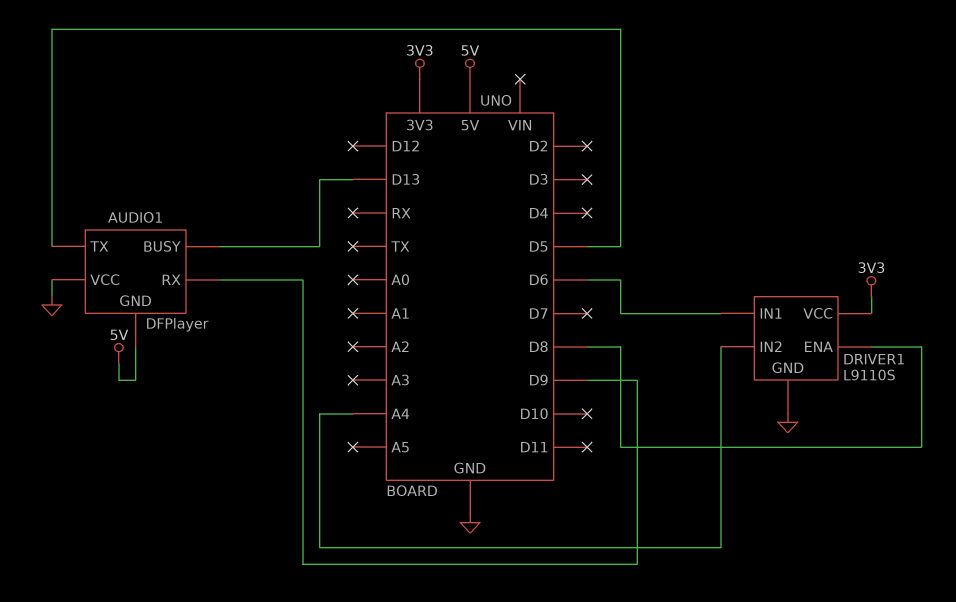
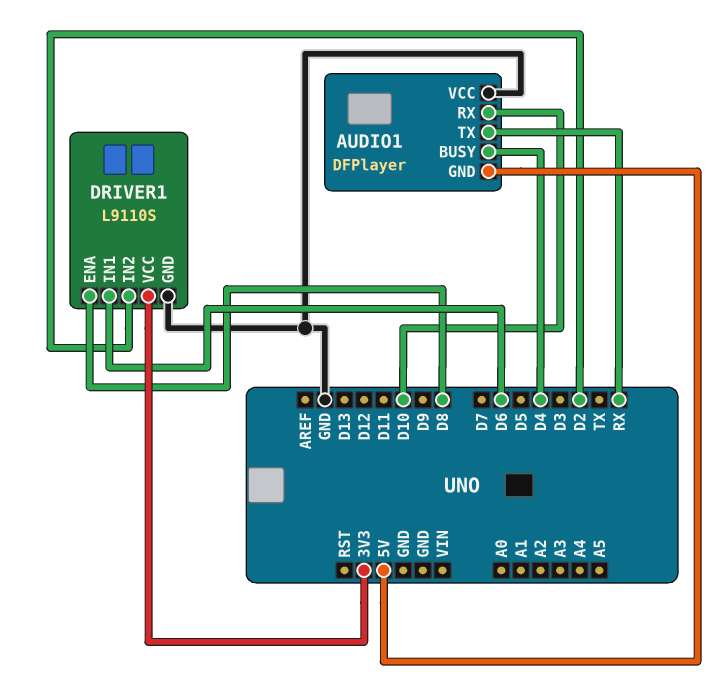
AUDIO1 pin BUSY: D13 -> D4
AUDIO1 pin RX: D9 -> D10
AUDIO1 pin TX: D5 -> RX
DRIVER1 pin IN2: A4 -> D2

